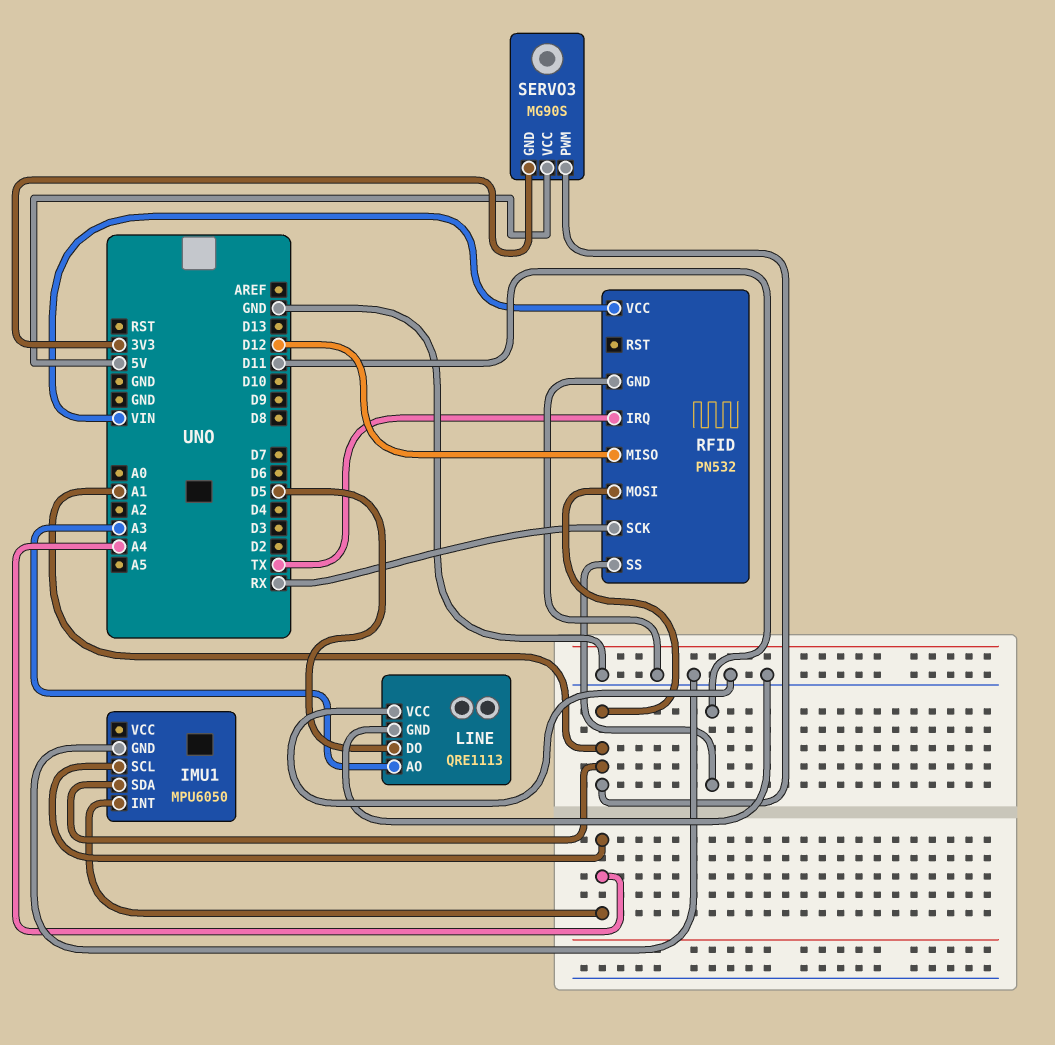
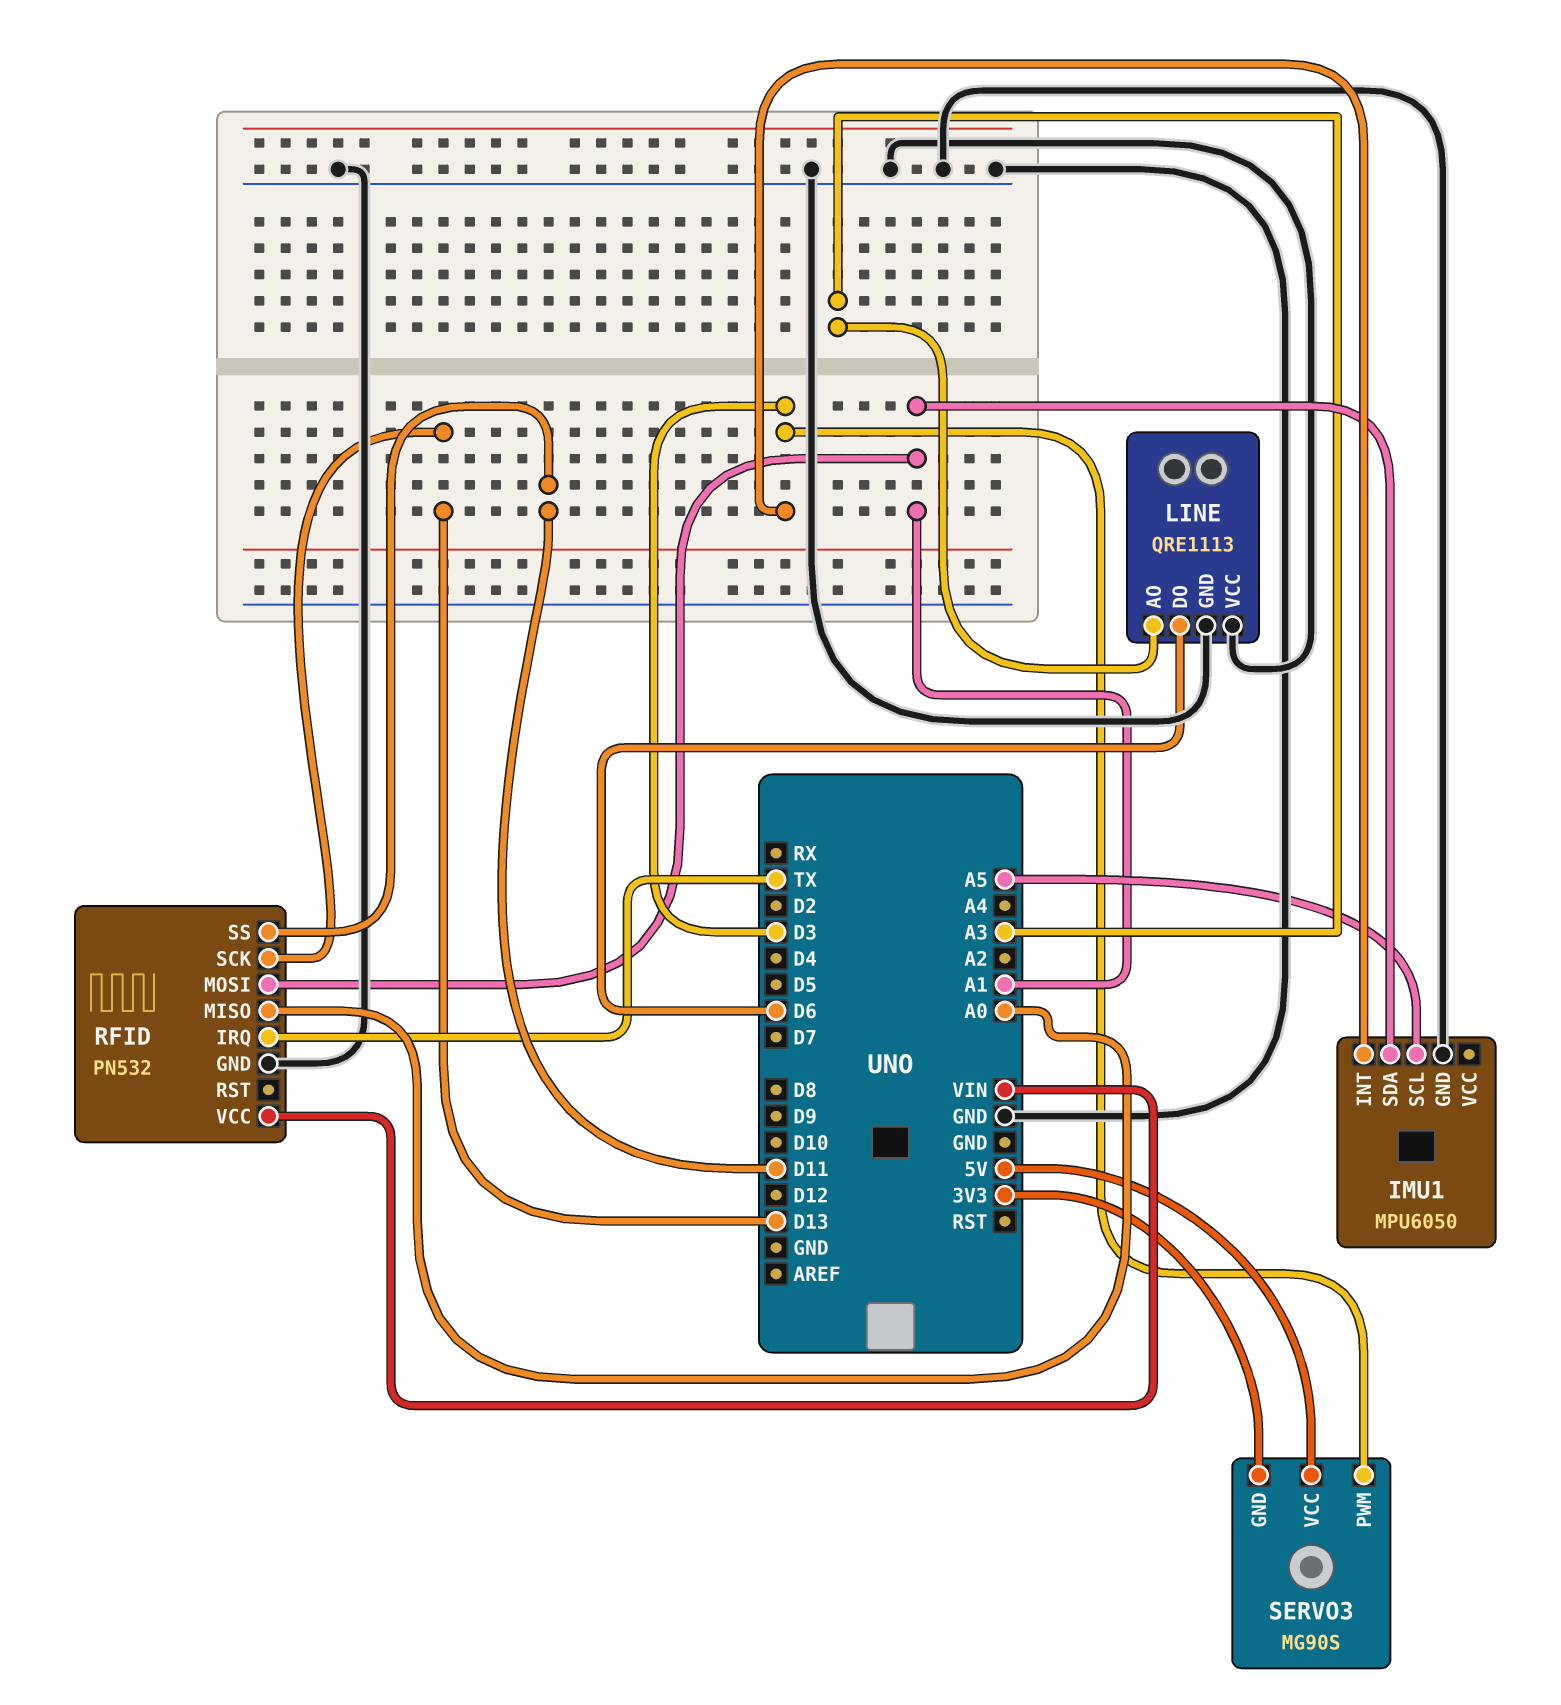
IMU1 pin INT: A4 -> D3
IMU1 pin SCL: A4 -> A5
LINE pin DO: D5 -> D6
RFID pin MISO: D12 -> A0
RFID pin SCK: RX -> D13
SERVO3 pin PWM: A1 -> D3

